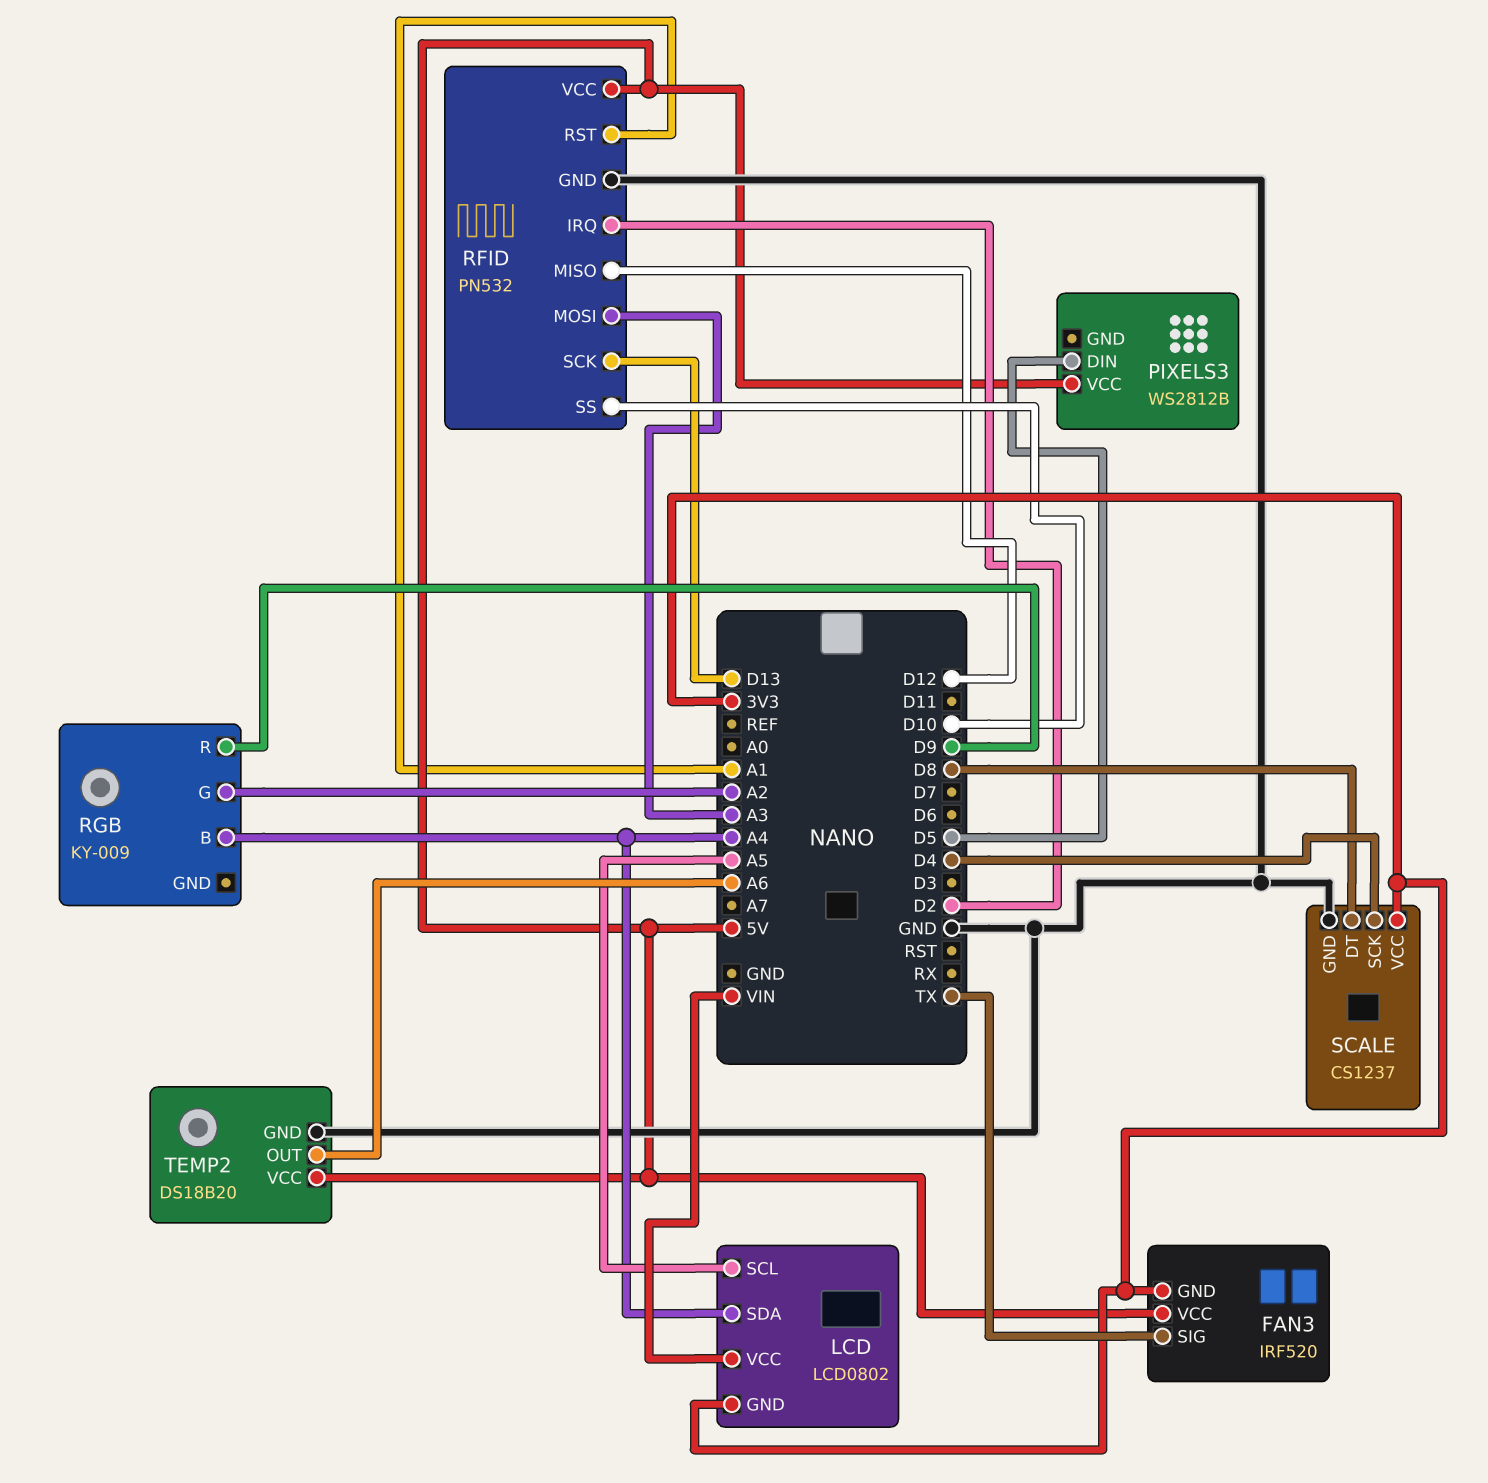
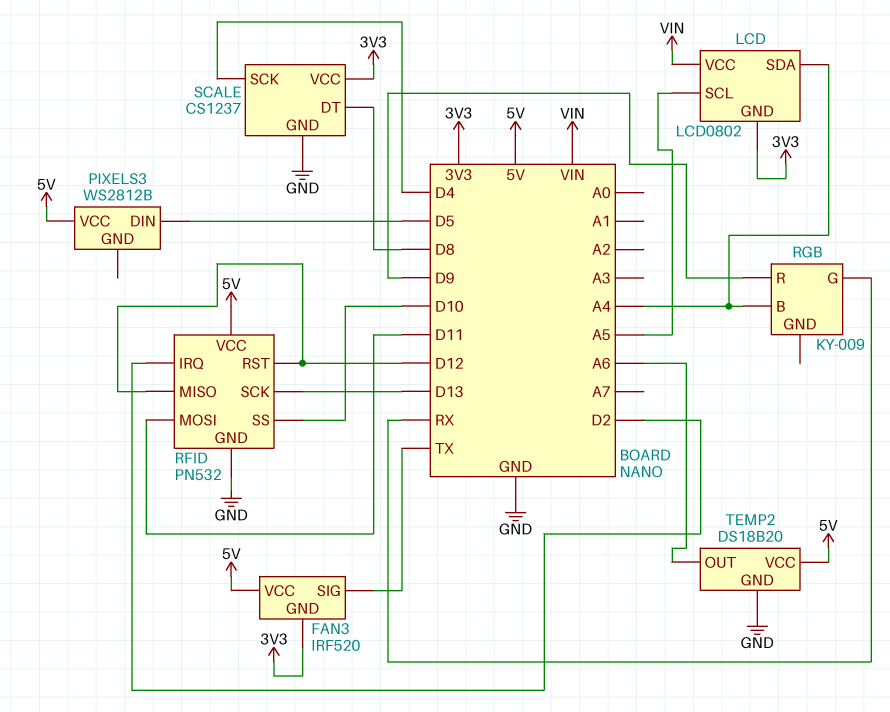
RFID pin MOSI: A3 -> D11
RFID pin RST: A1 -> D12
RGB pin G: A2 -> RX

